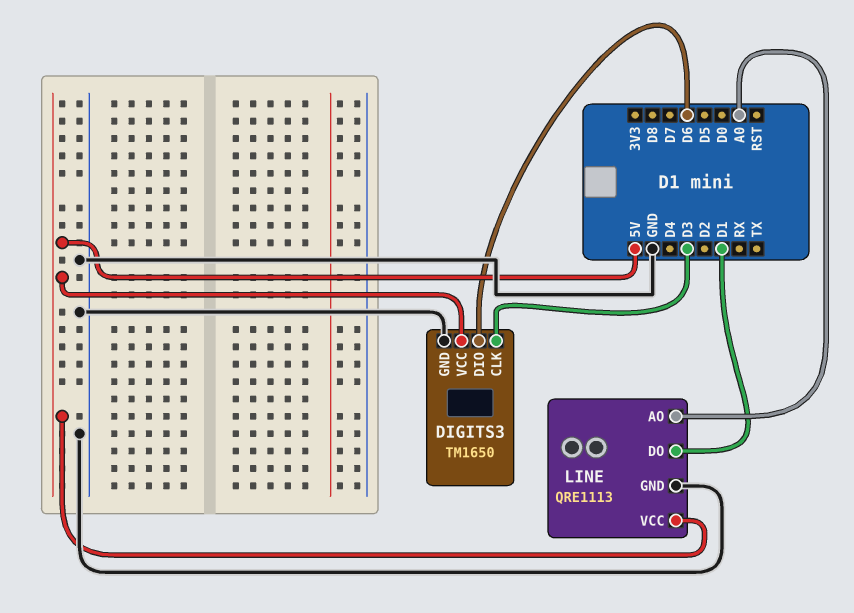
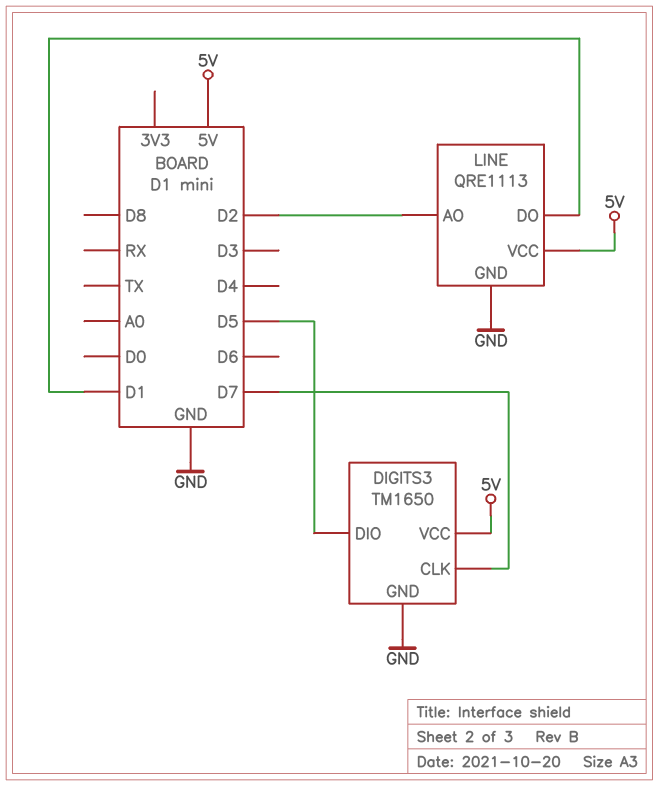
DIGITS3 pin CLK: D3 -> D7
DIGITS3 pin DIO: D6 -> D5
LINE pin AO: A0 -> D2

